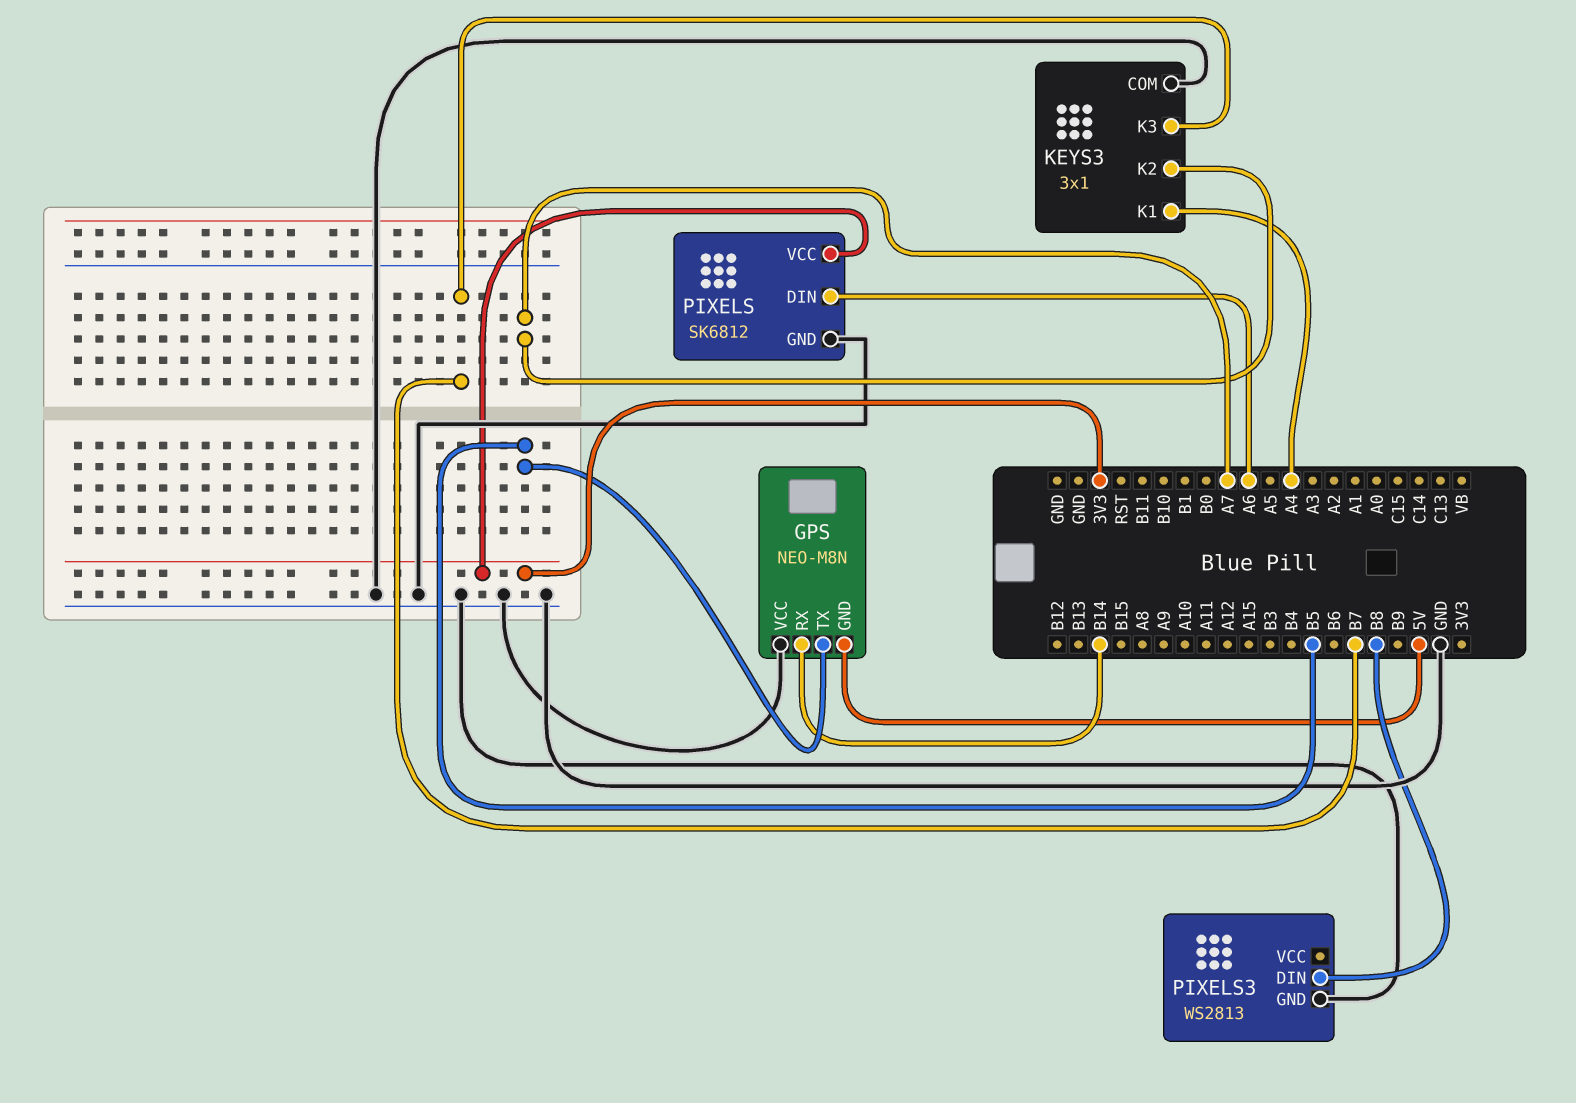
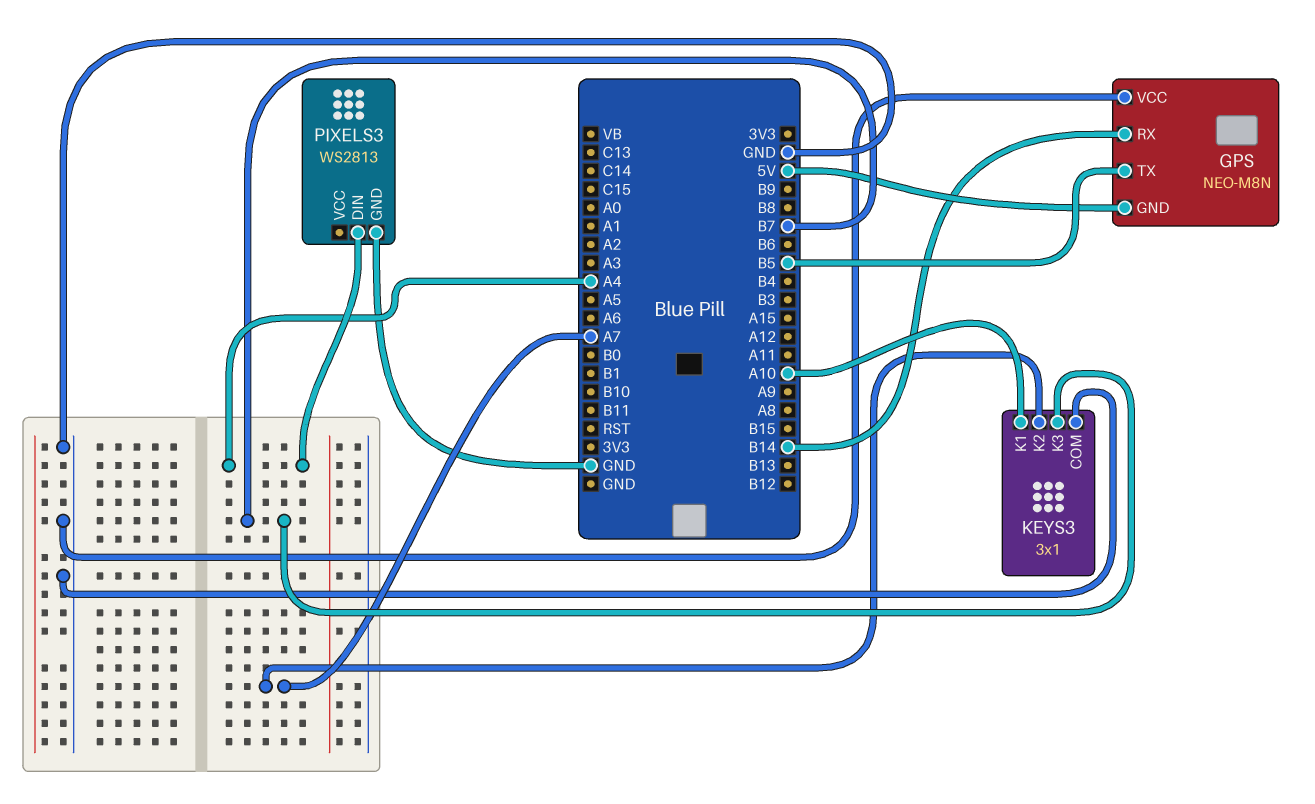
KEYS3 pin K1: A4 -> A10
PIXELS: SK6812 -> none
PIXELS pin DIN: A6 -> none
PIXELS pin GND: GND -> none
PIXELS pin VCC: 3V3 -> none
PIXELS3 pin DIN: B8 -> A4

